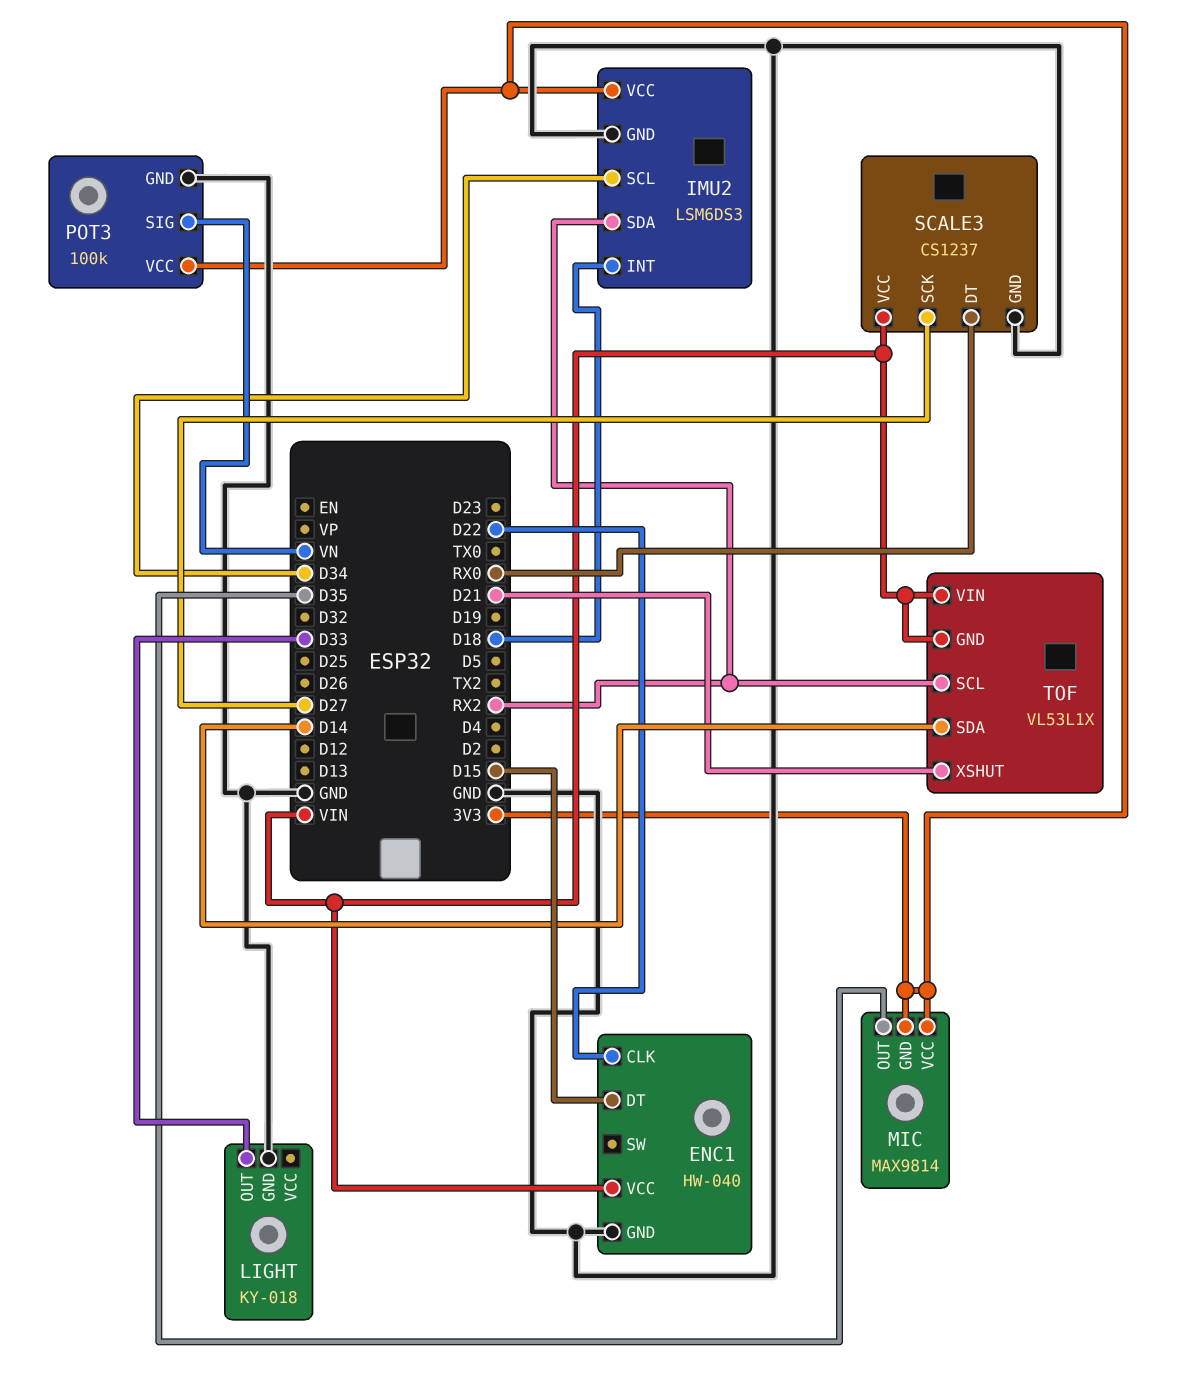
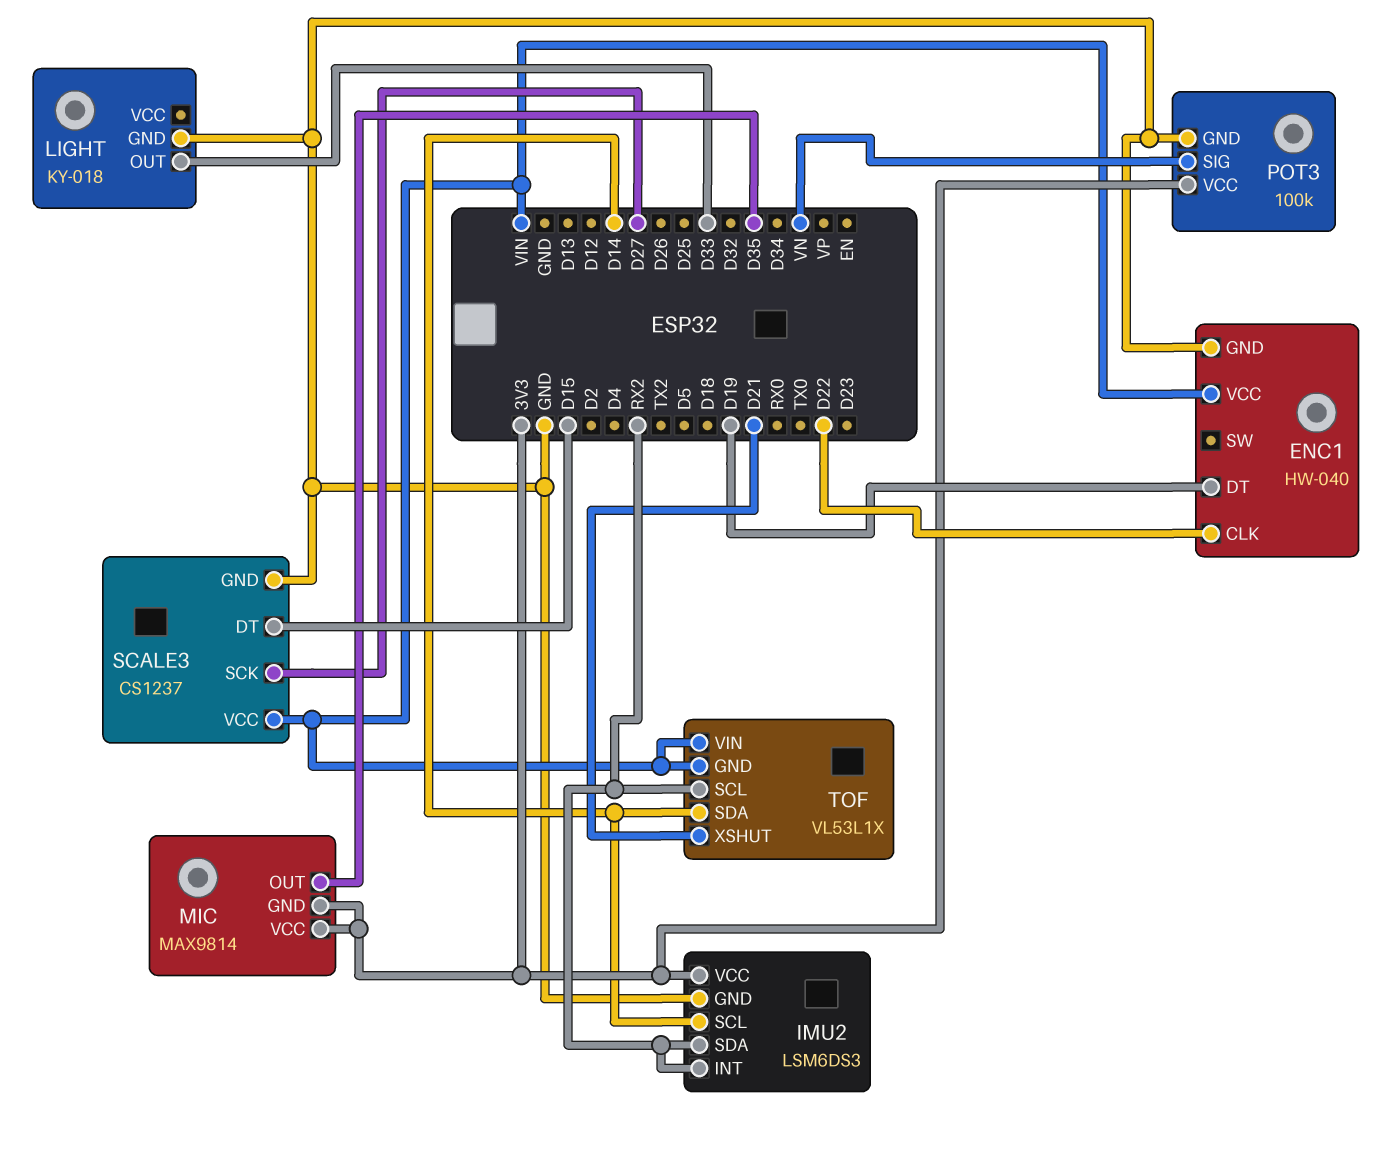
ENC1 pin DT: D15 -> D19
IMU2 pin INT: D18 -> RX2
IMU2 pin SCL: D34 -> D14
SCALE3 pin DT: RX0 -> D15

